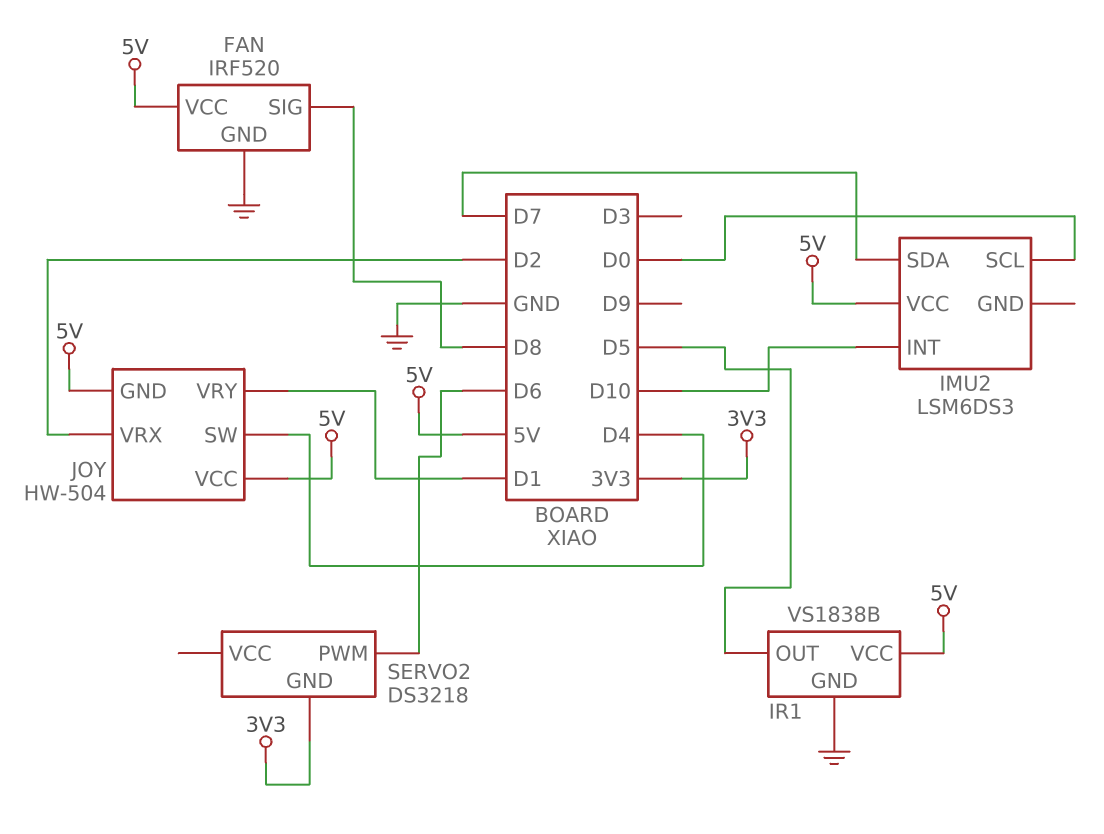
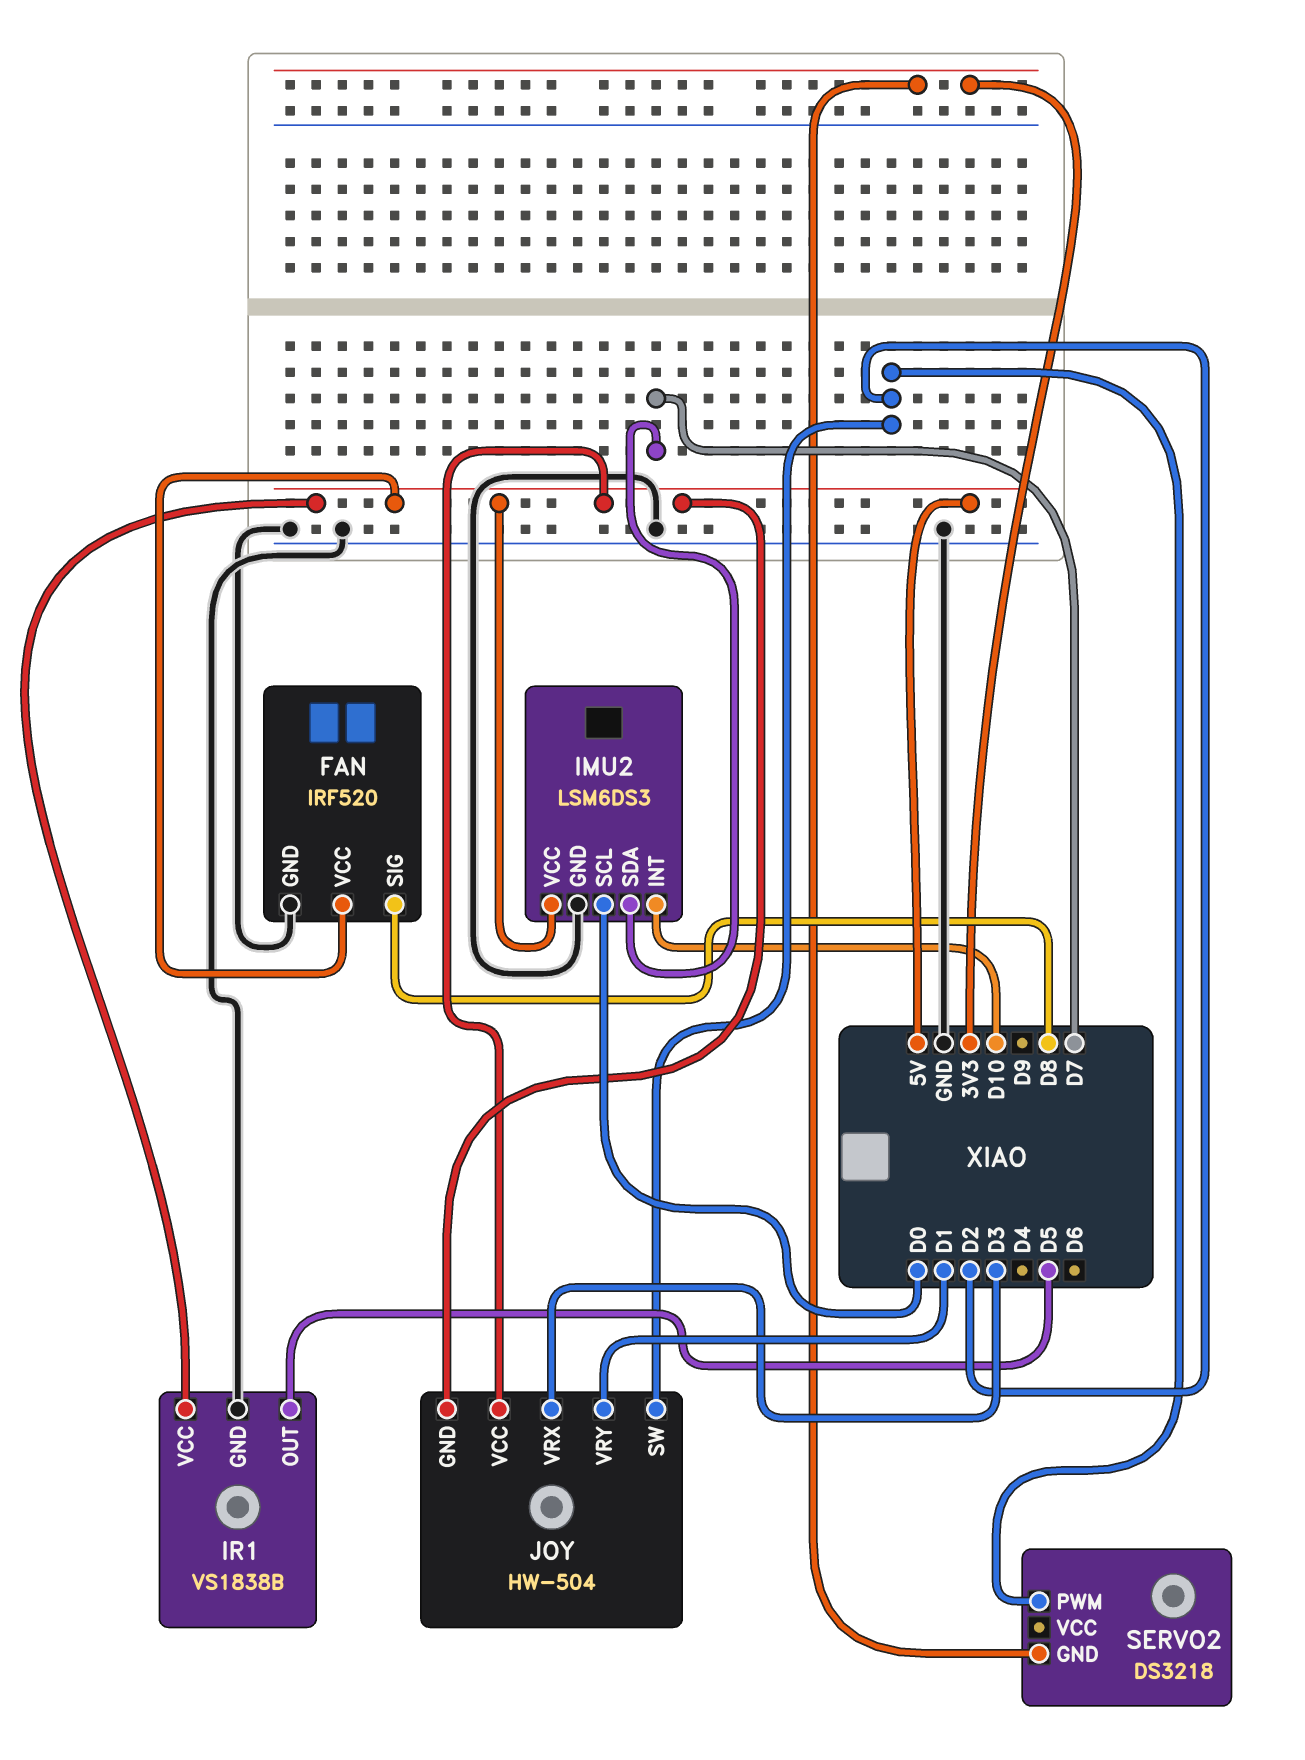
IMU2 pin GND: none -> GND
JOY pin SW: D4 -> D2
JOY pin VRX: D2 -> D3
SERVO2 pin PWM: D6 -> D2

